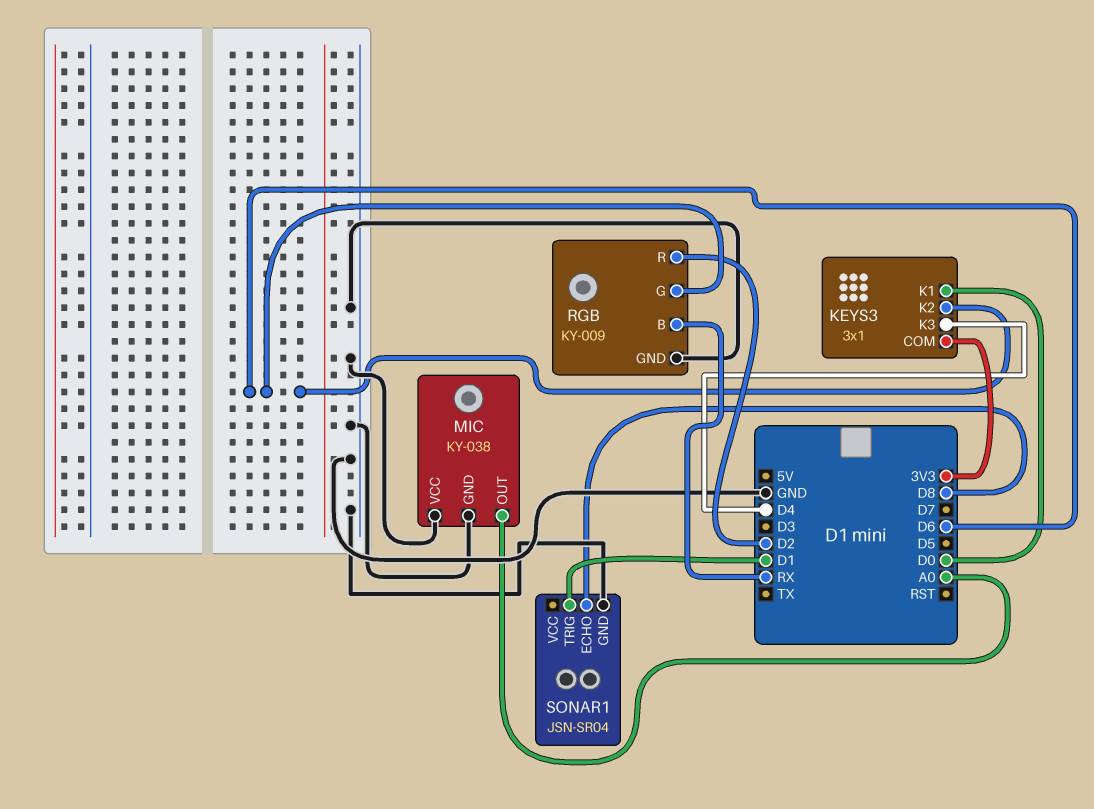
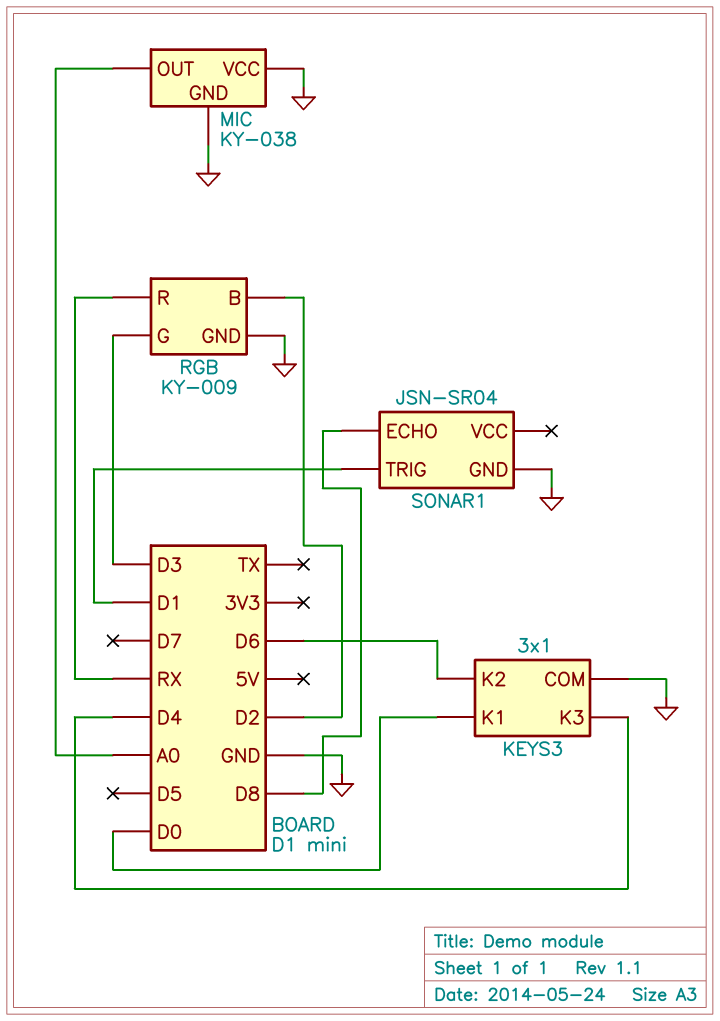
KEYS3 pin COM: 3V3 -> GND
RGB pin B: RX -> D2
RGB pin G: D6 -> D3
RGB pin R: D2 -> RX

